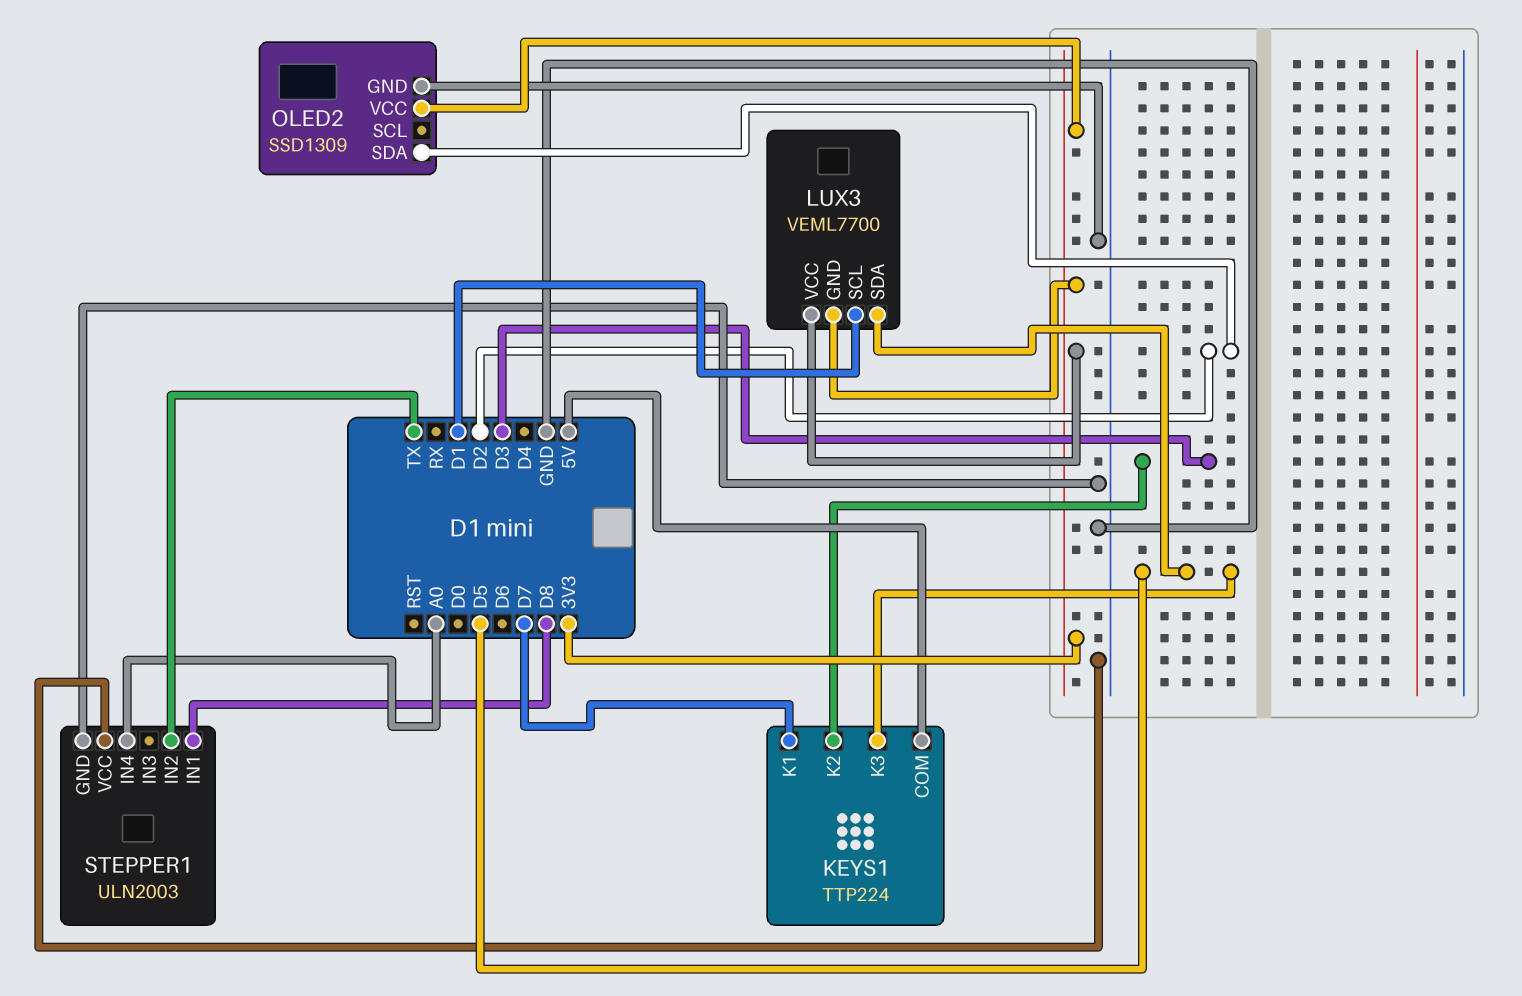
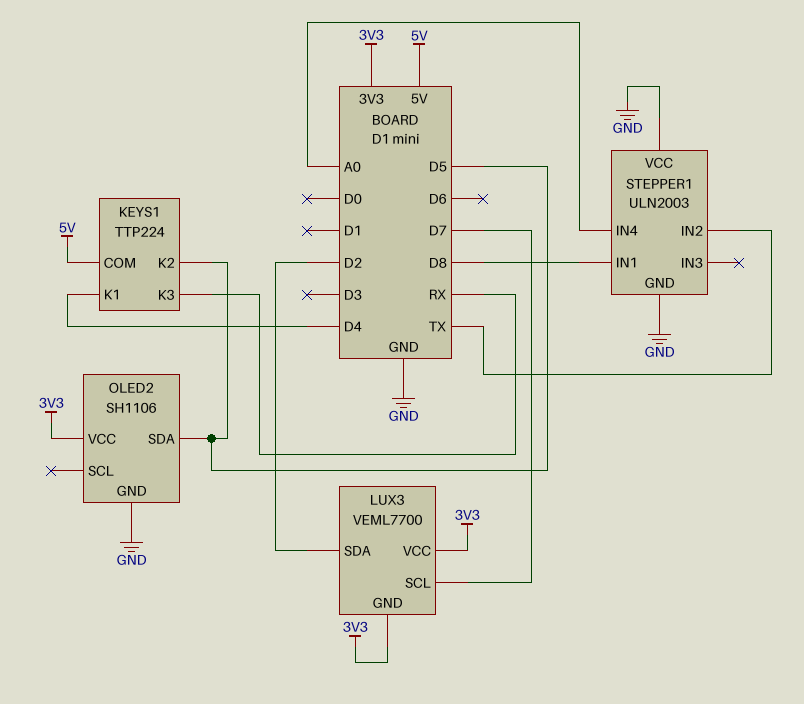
KEYS1 pin K1: D7 -> D4
KEYS1 pin K2: D3 -> D5
KEYS1 pin K3: D5 -> RX
LUX3 pin SCL: D1 -> D7
LUX3 pin SDA: D5 -> D2
OLED2: SSD1309 -> SH1106
OLED2 pin SDA: D2 -> D5

